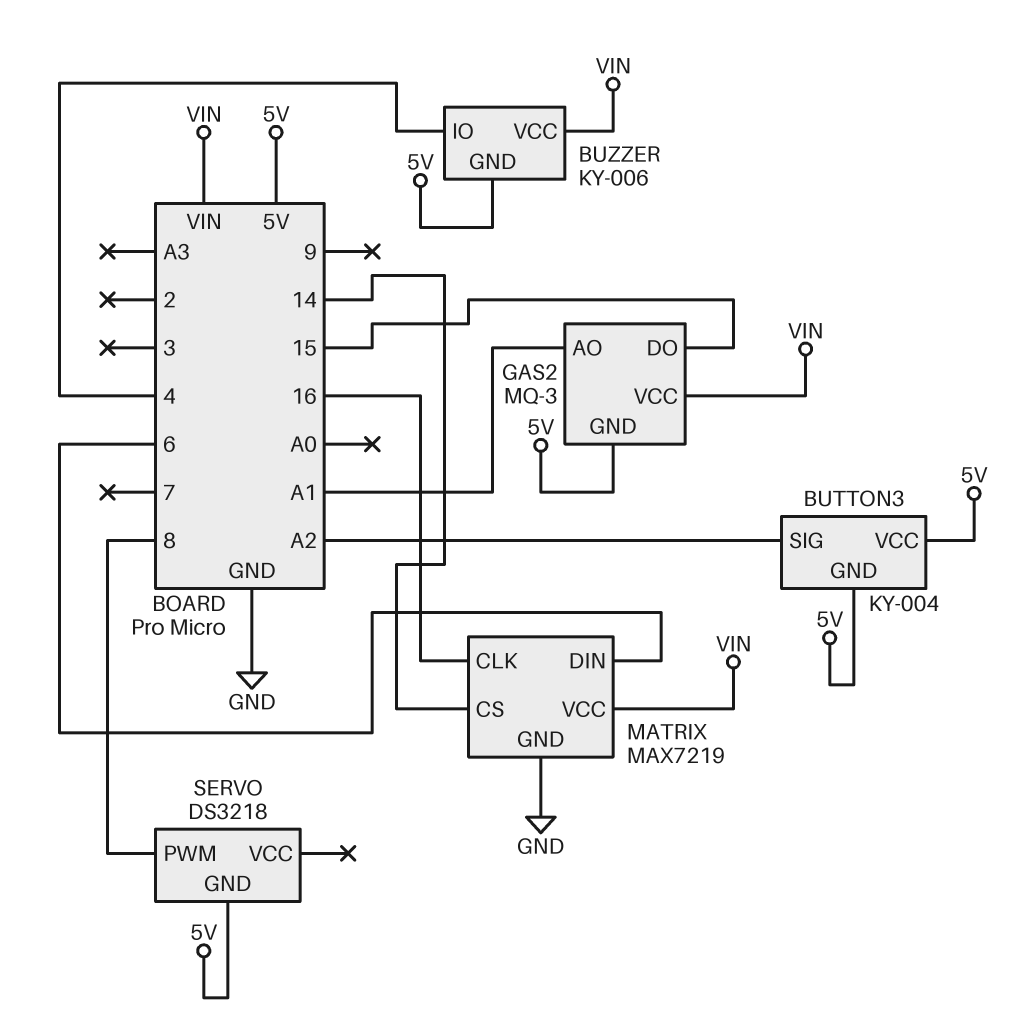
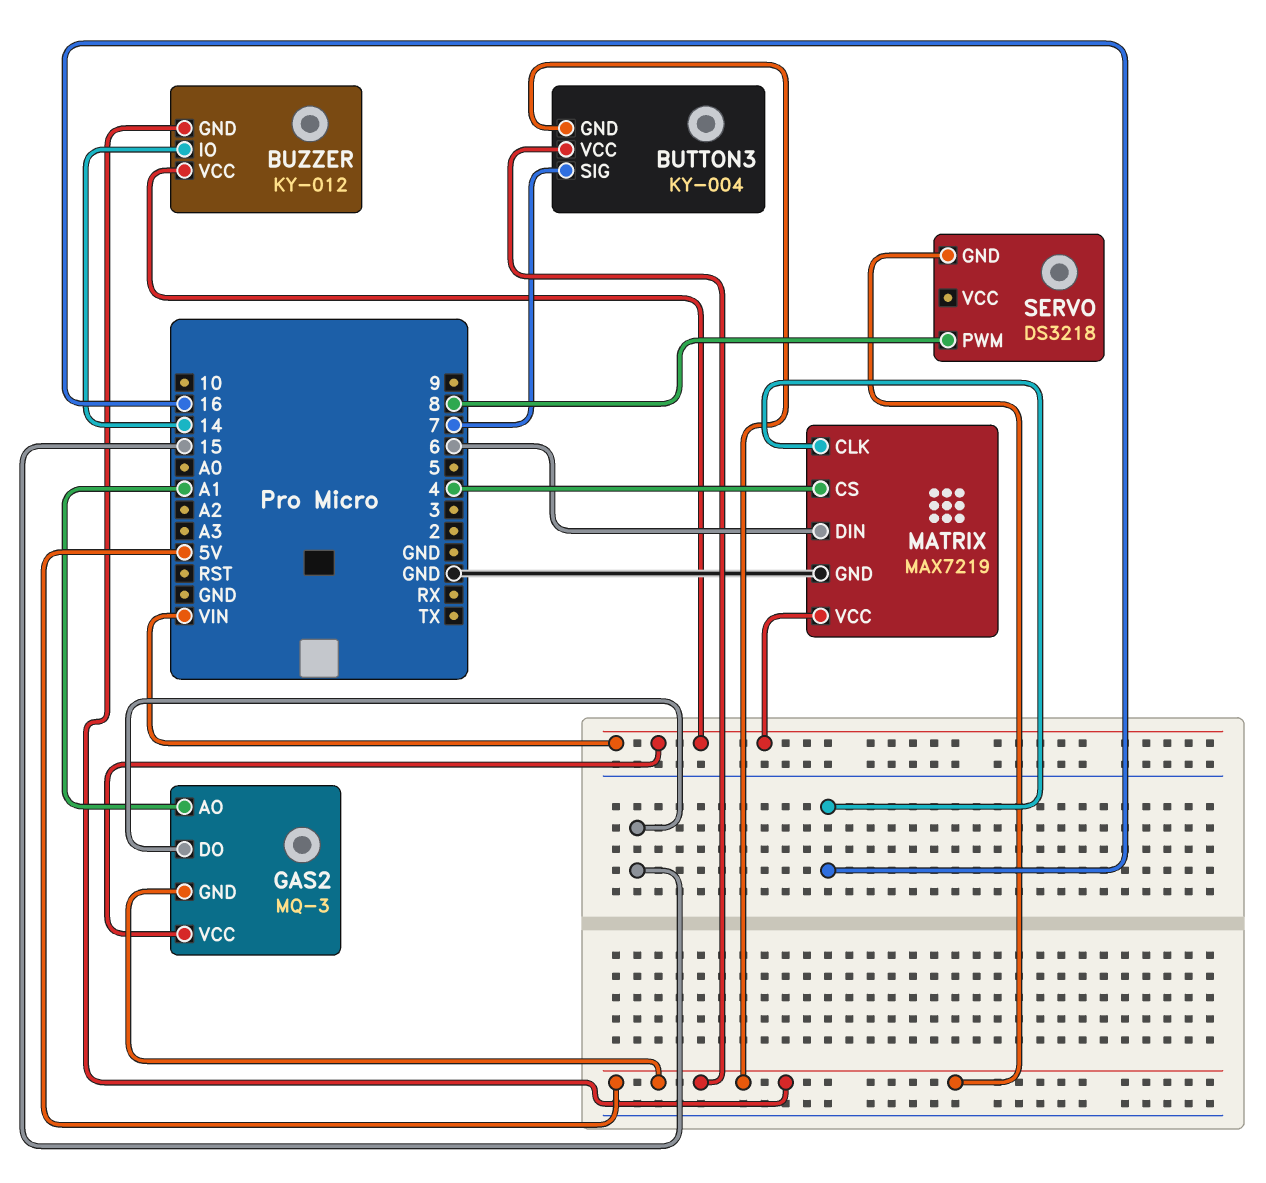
BUTTON3 pin SIG: A2 -> 7
BUZZER: KY-006 -> KY-012
BUZZER pin IO: 4 -> 14
MATRIX pin CS: 14 -> 4

